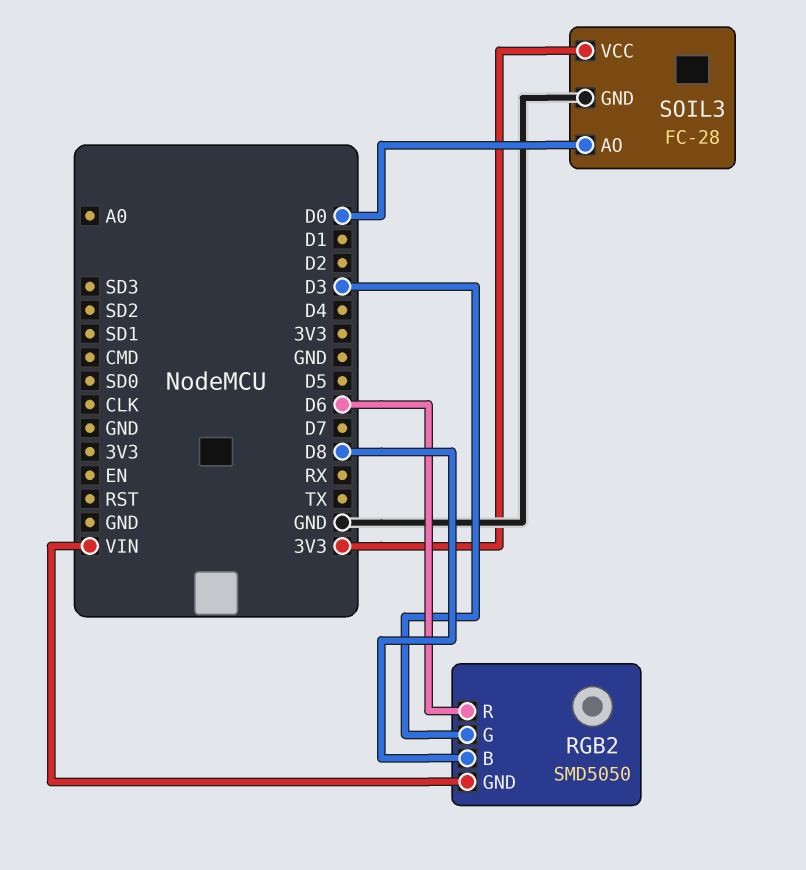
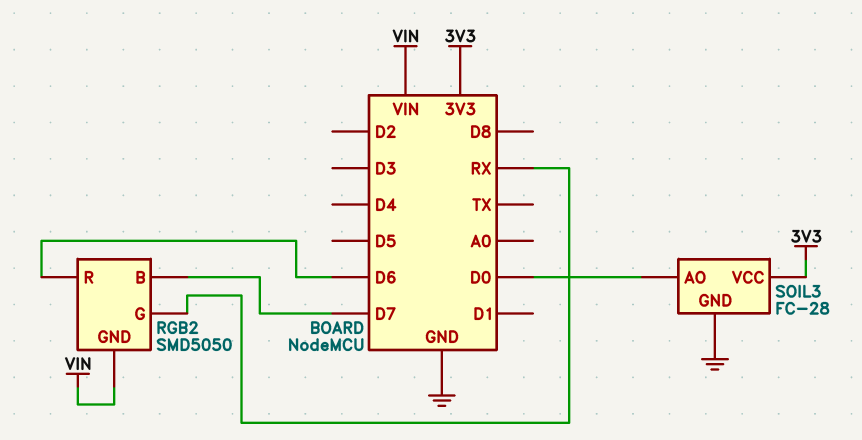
RGB2 pin B: D8 -> D7
RGB2 pin G: D3 -> RX

